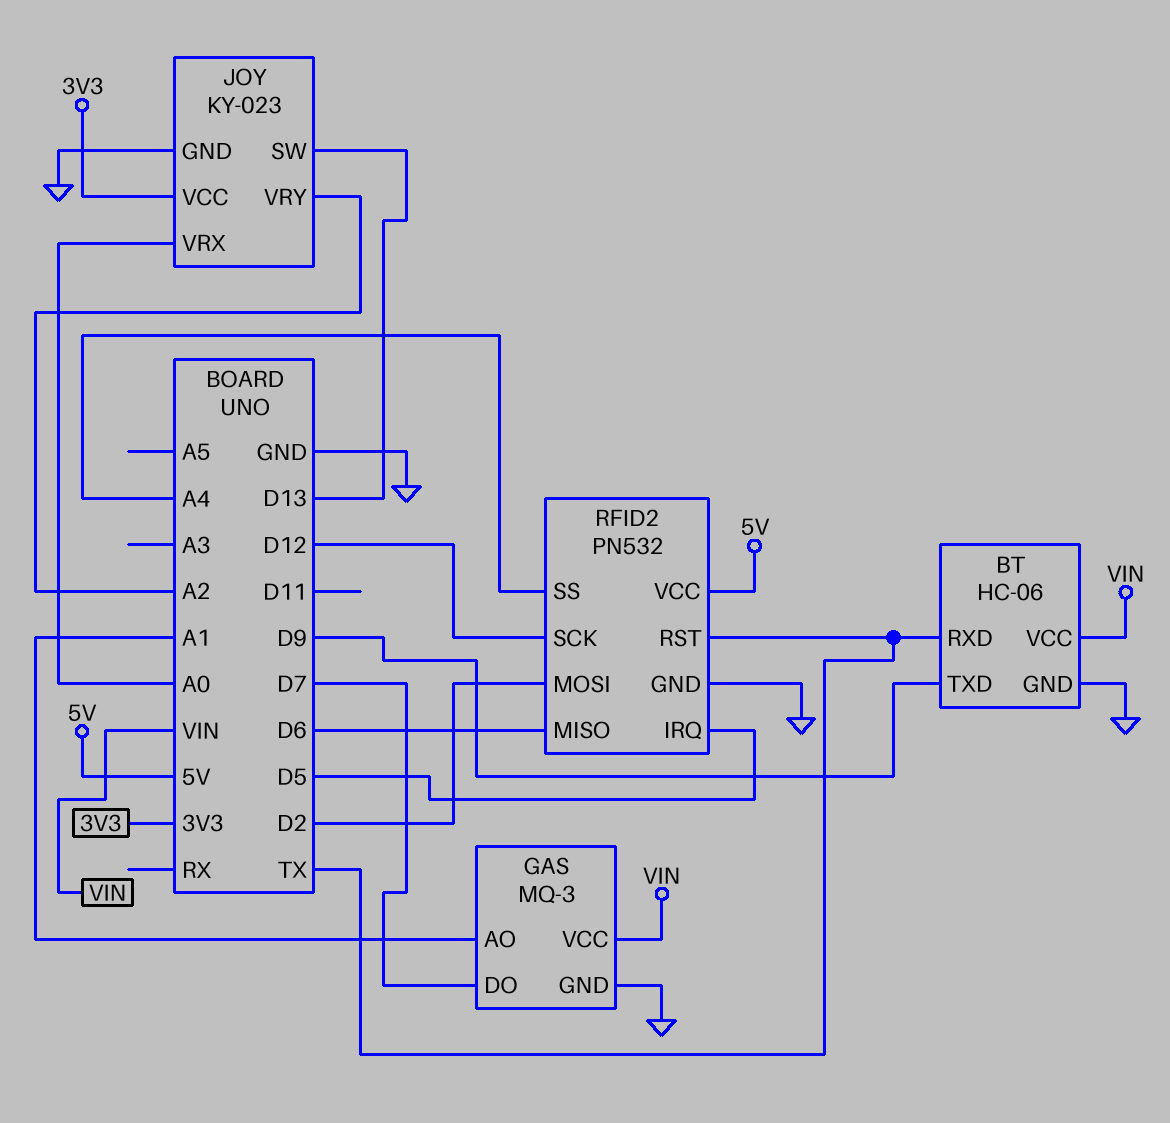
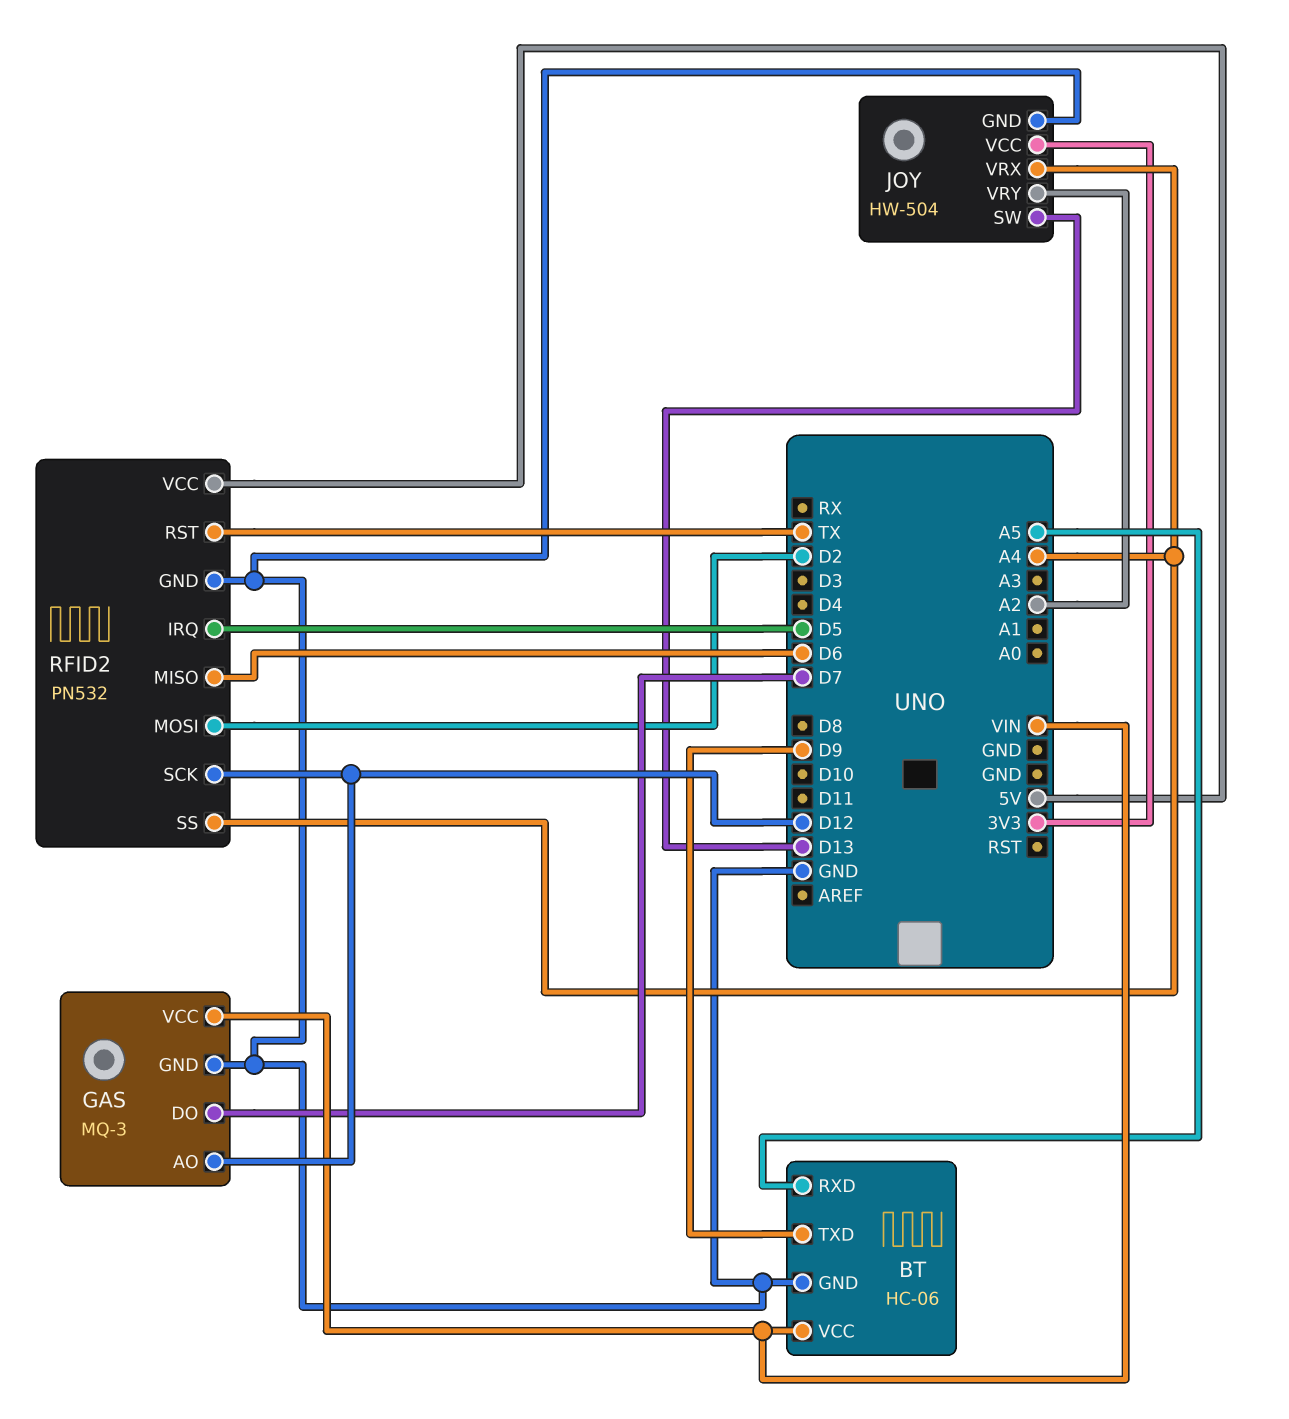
BT pin RXD: TX -> A5
GAS pin AO: A1 -> D12
JOY: KY-023 -> HW-504
JOY pin VRX: A0 -> A4

